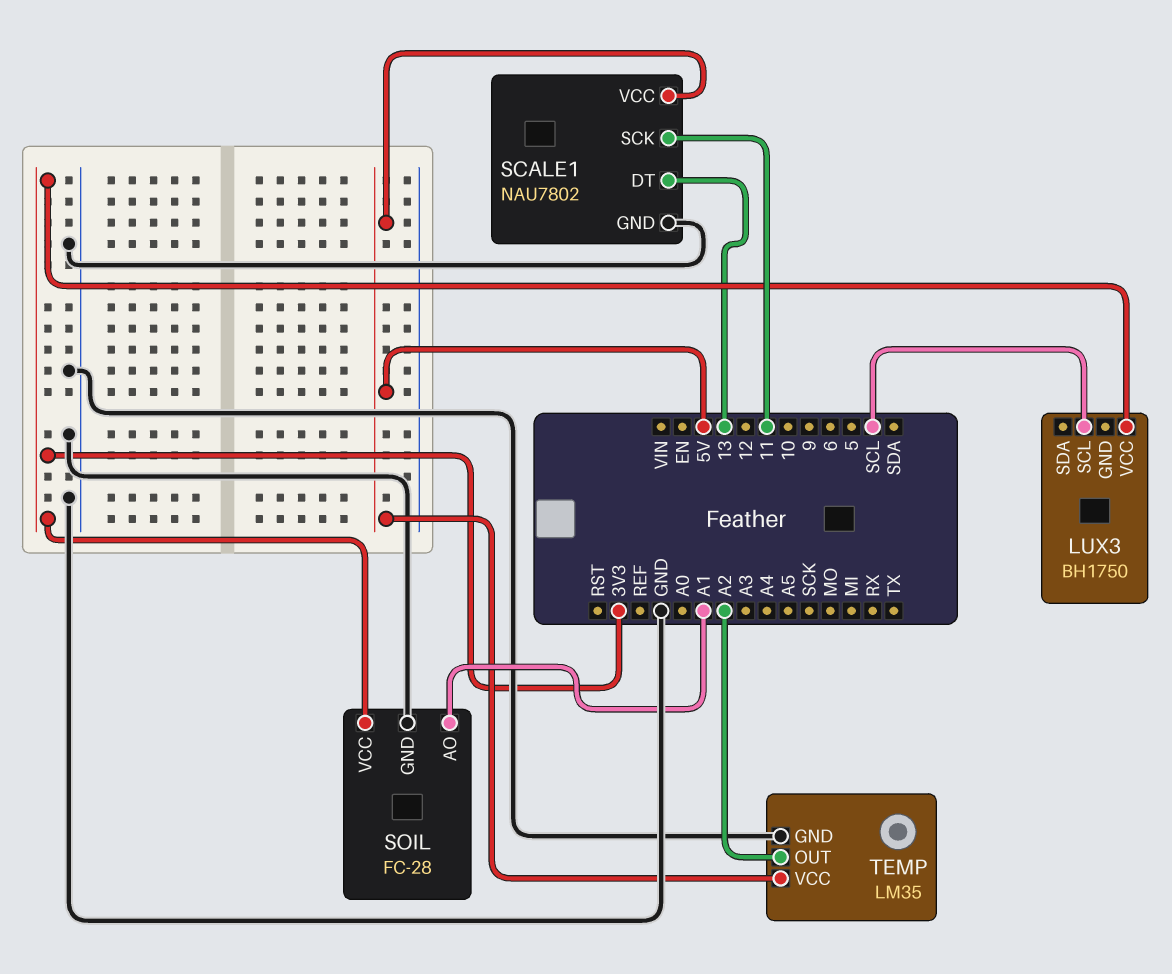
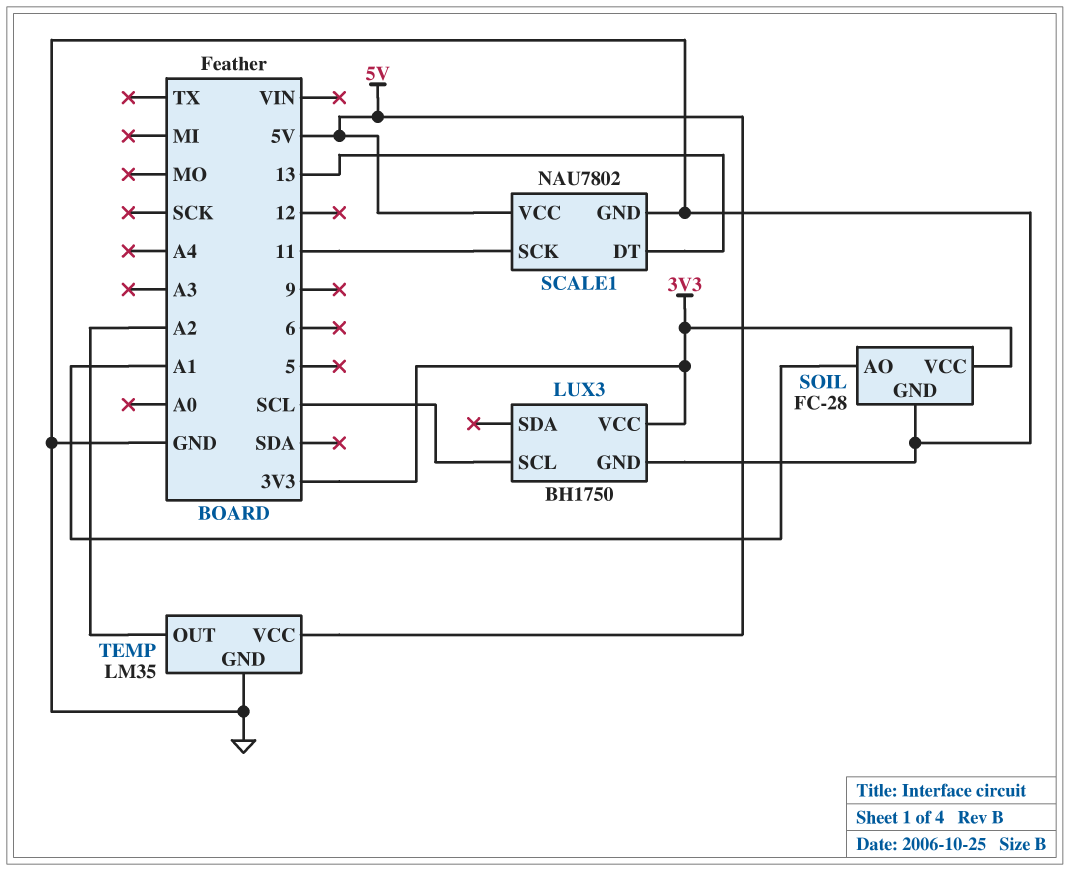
LUX3 pin GND: none -> GND

